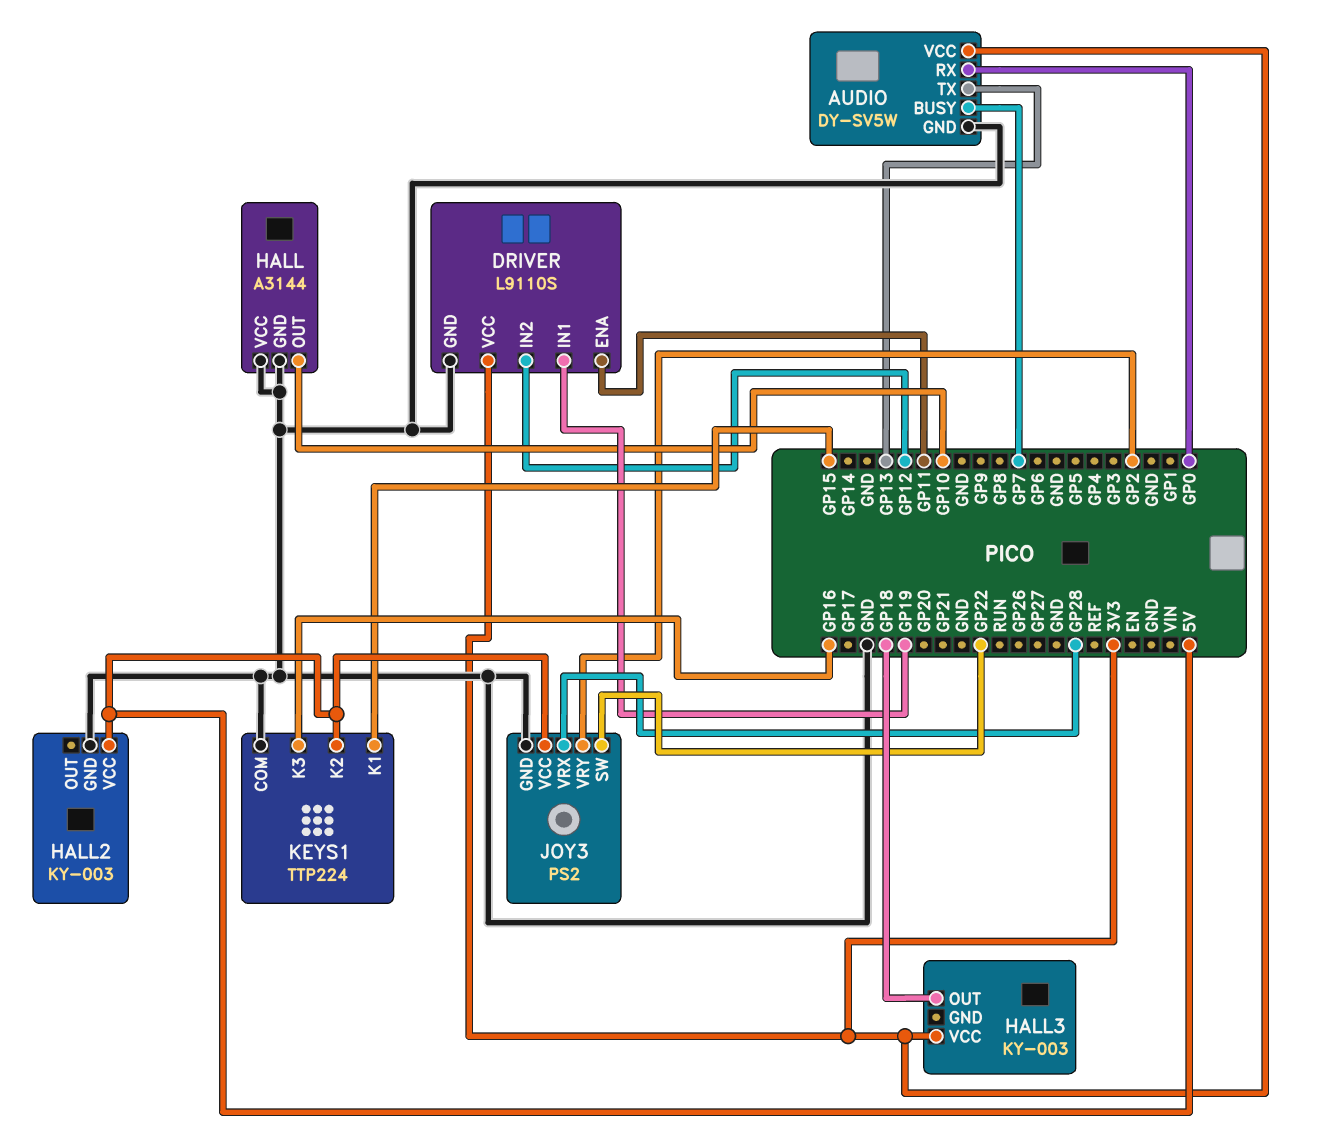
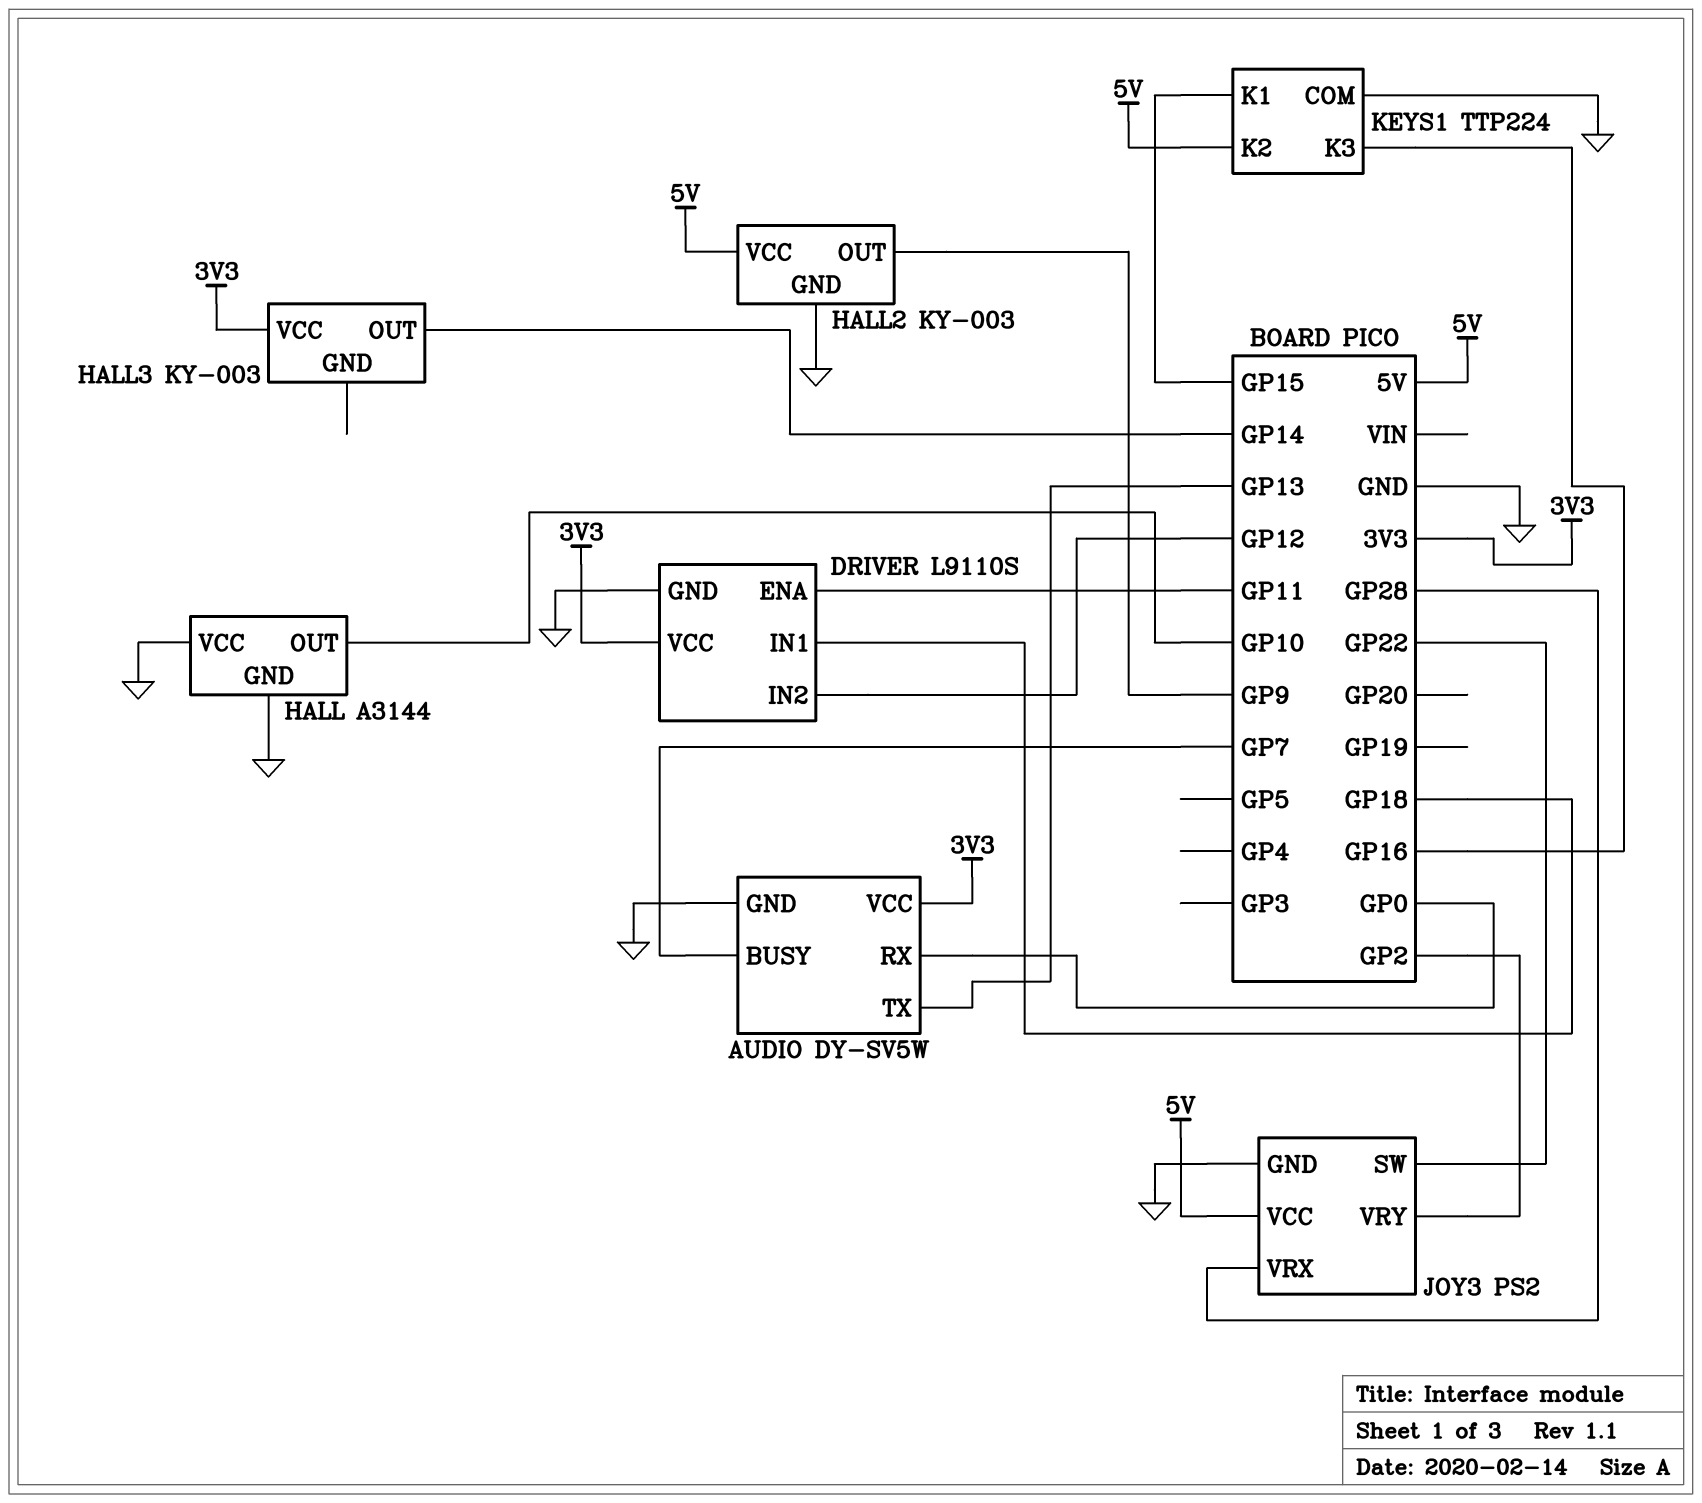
DRIVER pin IN1: GP19 -> GP18
HALL2 pin OUT: none -> GP9
HALL3 pin OUT: GP18 -> GP14

